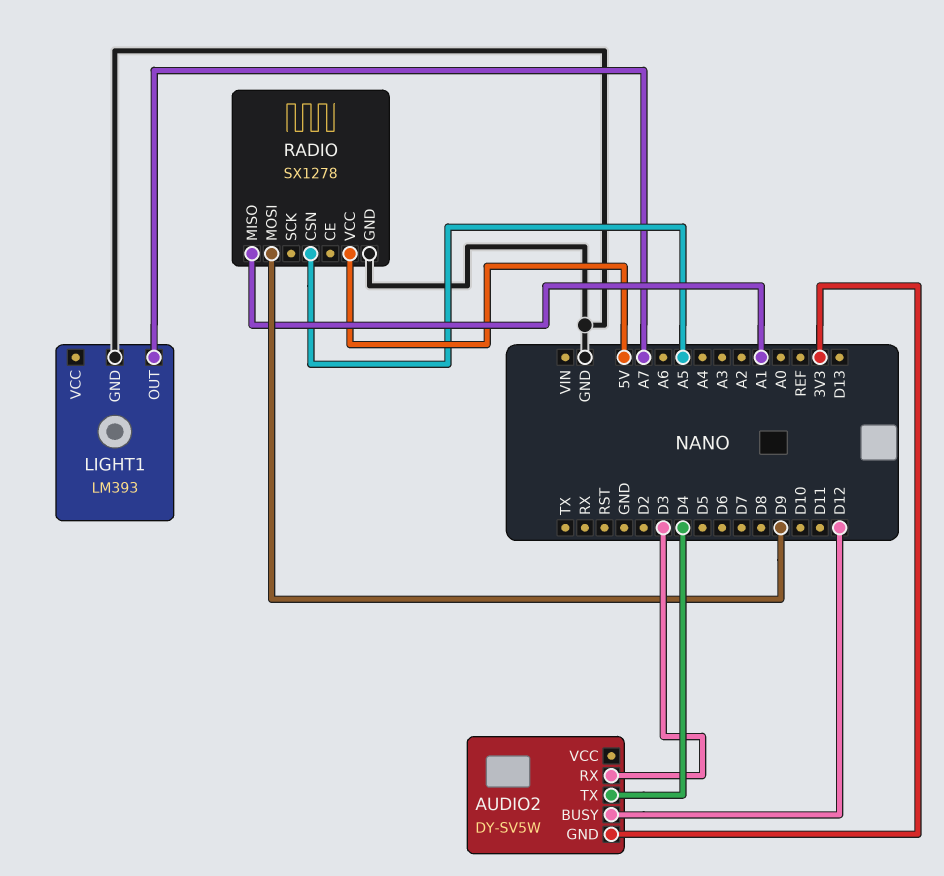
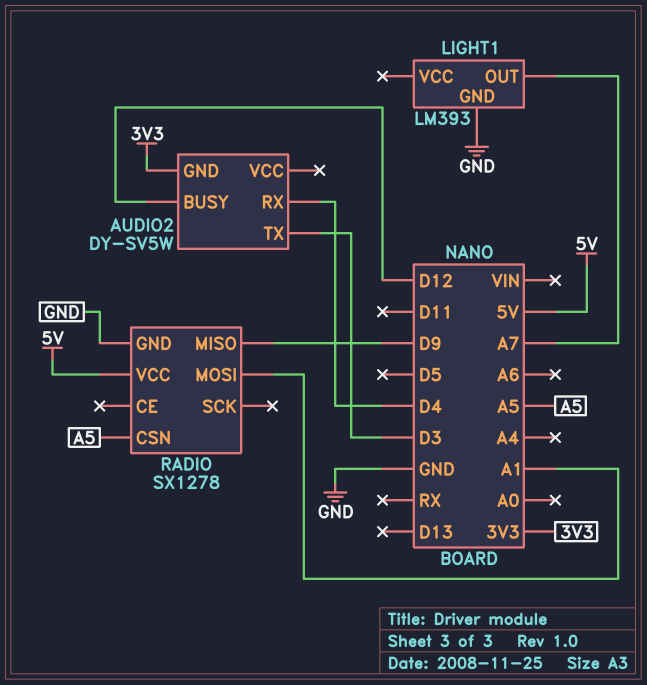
AUDIO2 pin RX: D3 -> D4
AUDIO2 pin TX: D4 -> D3
RADIO pin MISO: A1 -> D9
RADIO pin MOSI: D9 -> A1

